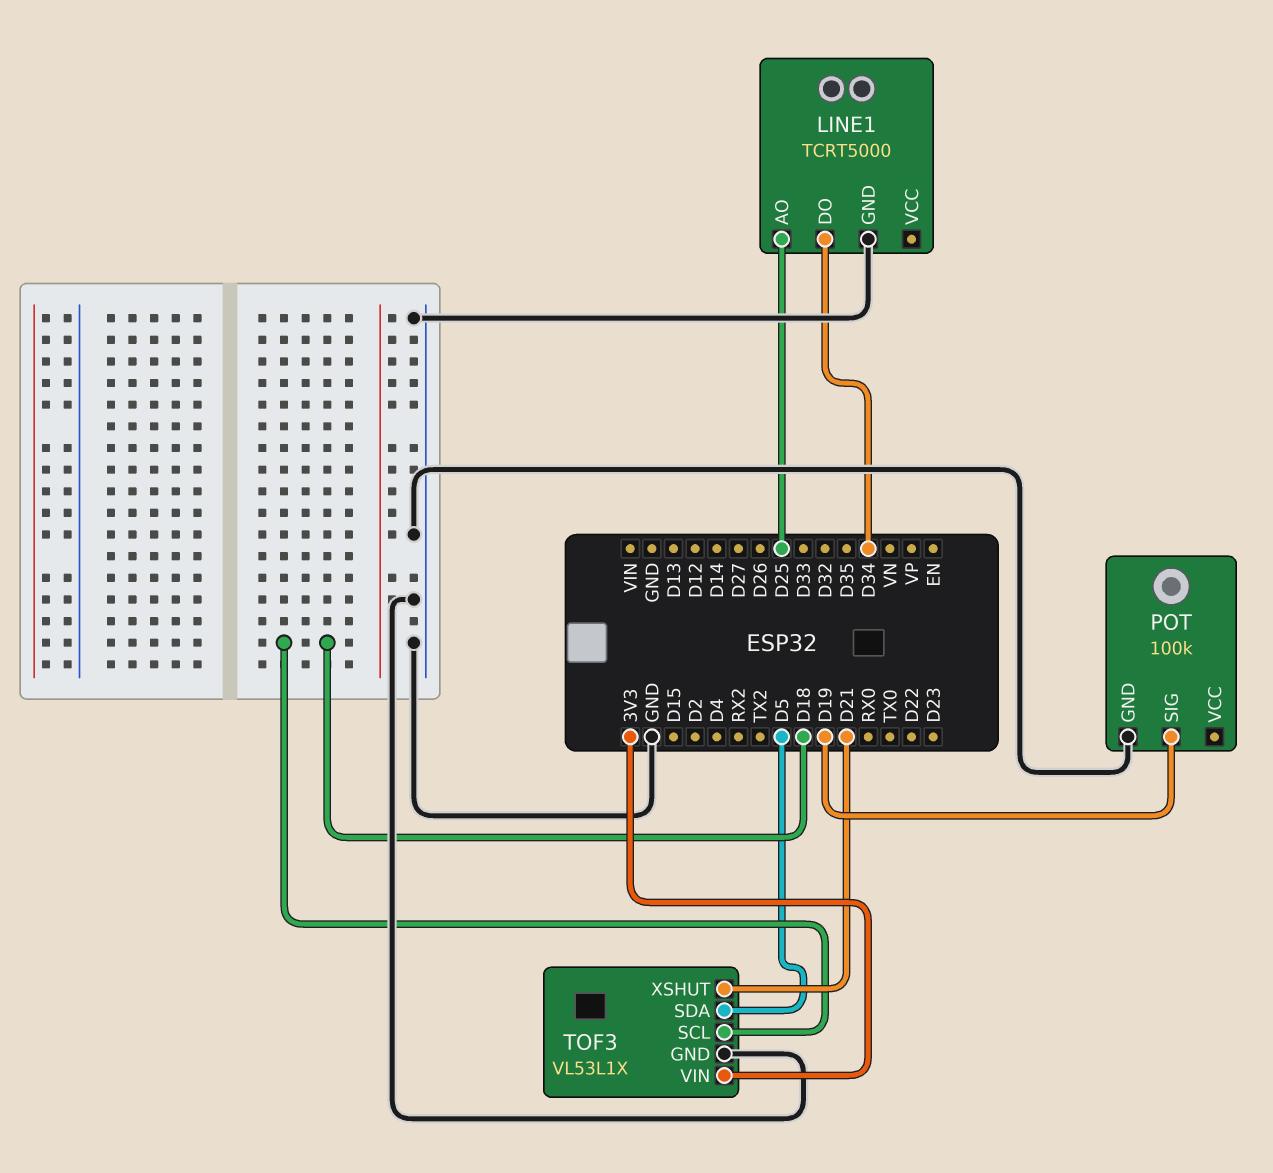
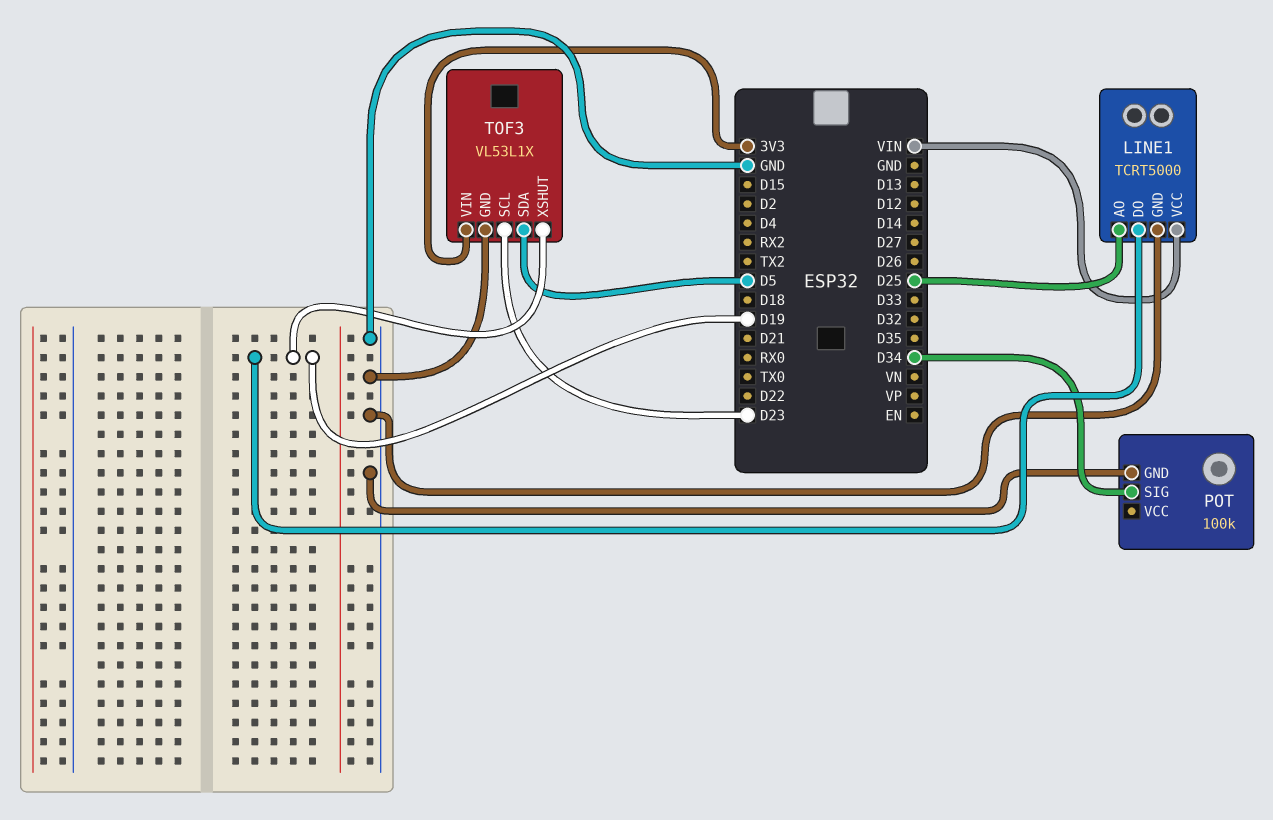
LINE1 pin DO: D34 -> D19
LINE1 pin VCC: none -> VIN
POT pin SIG: D19 -> D34
TOF3 pin SCL: D18 -> D23
TOF3 pin XSHUT: D21 -> D19

